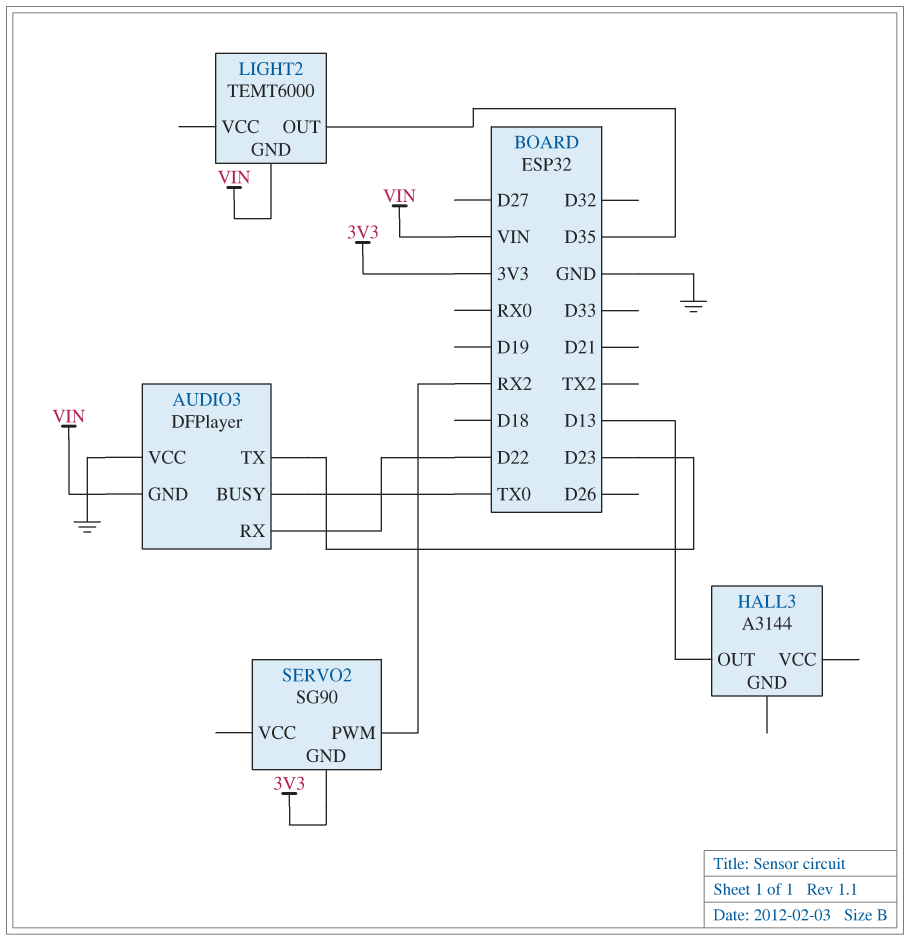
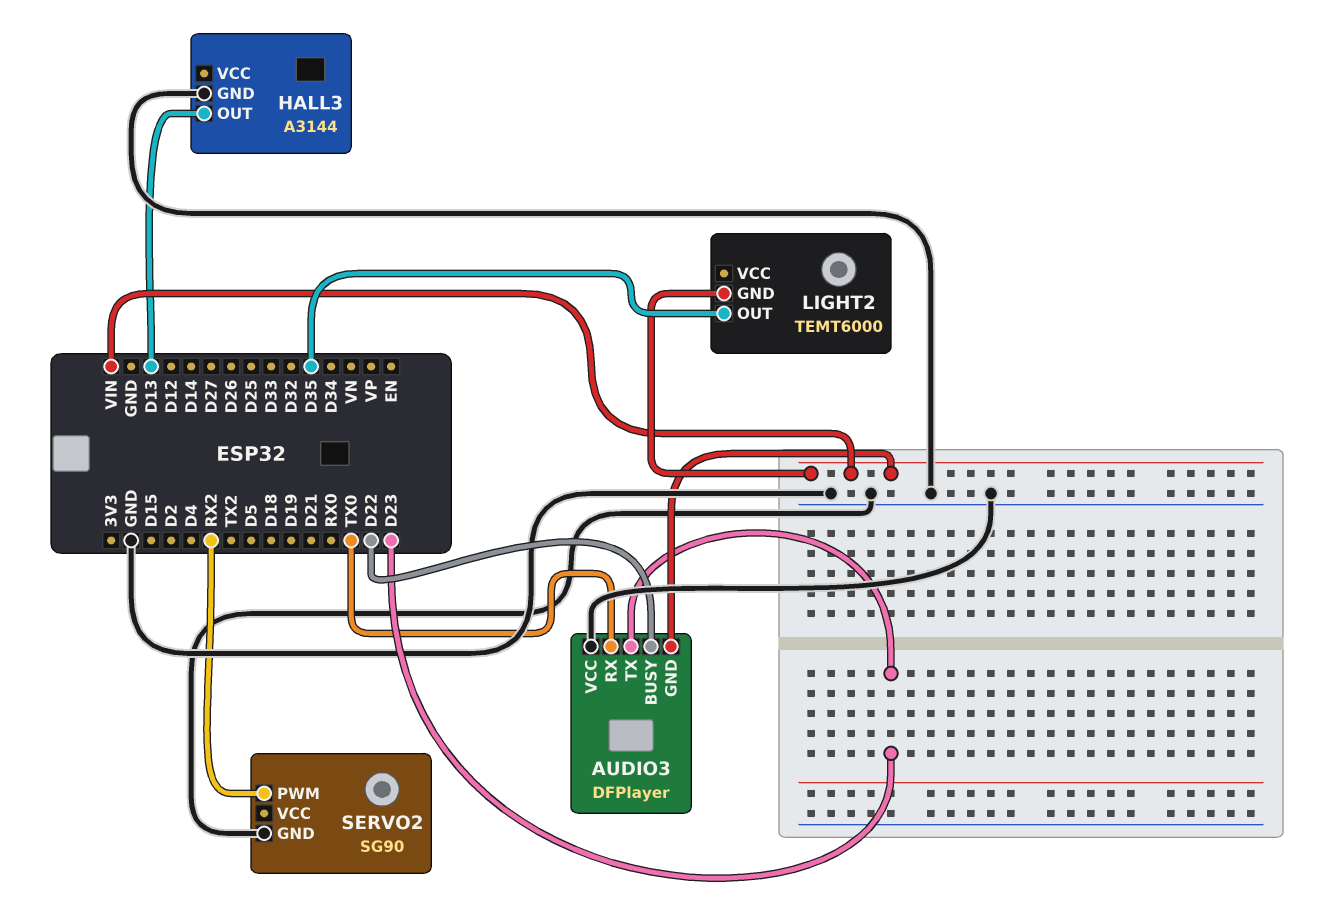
AUDIO3 pin BUSY: TX0 -> D22
AUDIO3 pin RX: D22 -> TX0
HALL3 pin GND: none -> GND
SERVO2 pin GND: 3V3 -> GND

